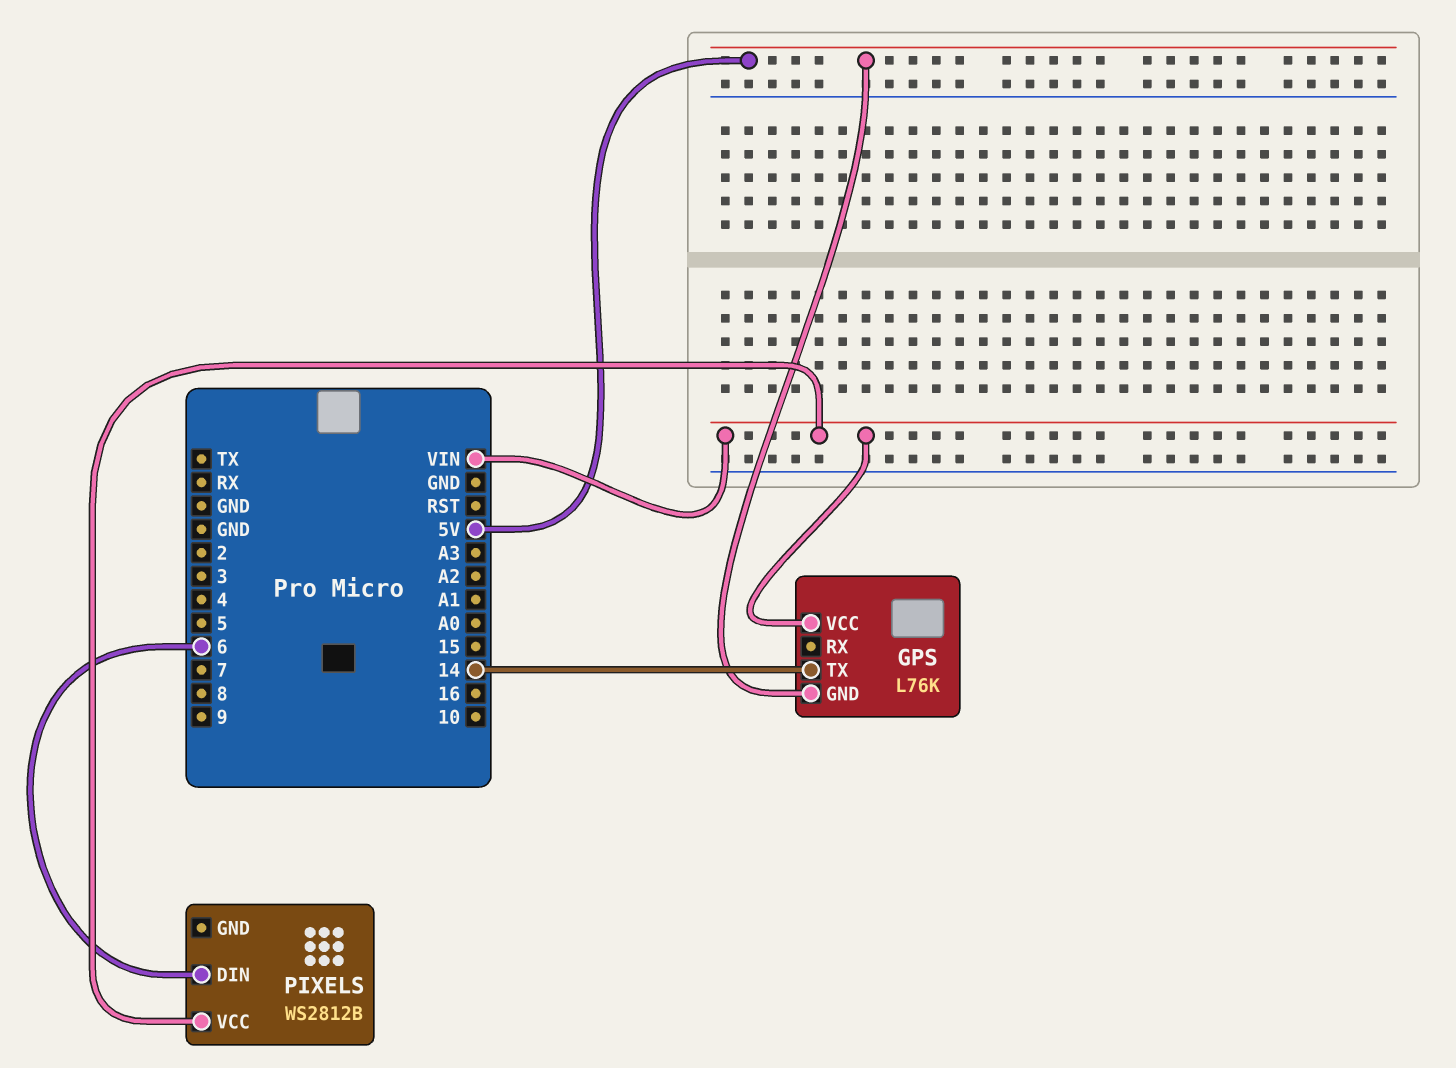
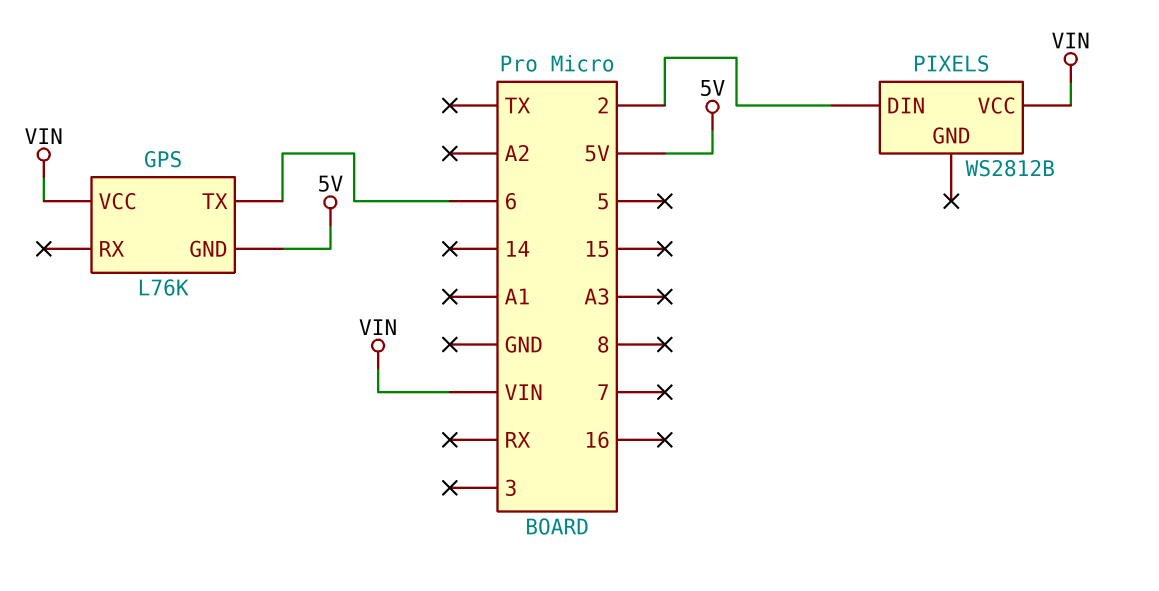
GPS pin TX: 14 -> 6
PIXELS pin DIN: 6 -> 2

